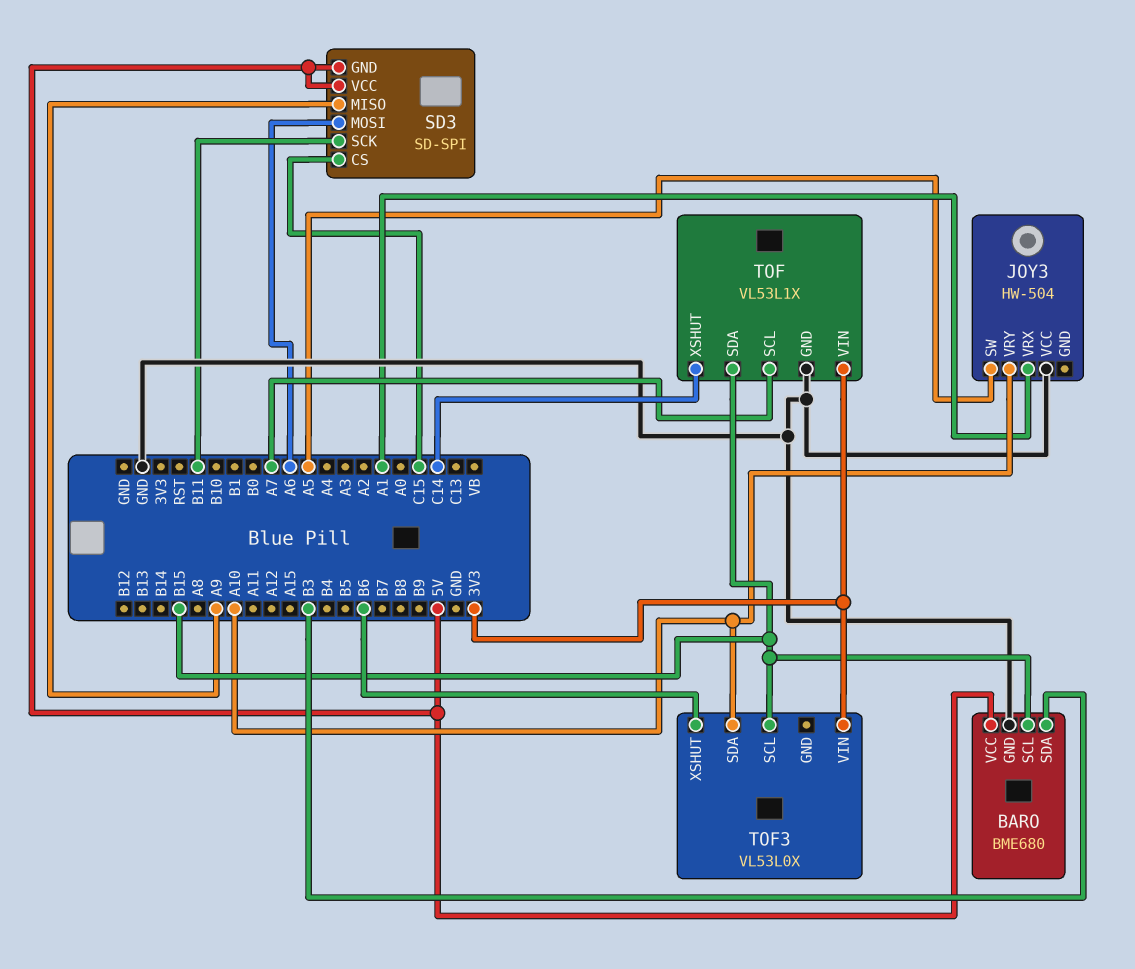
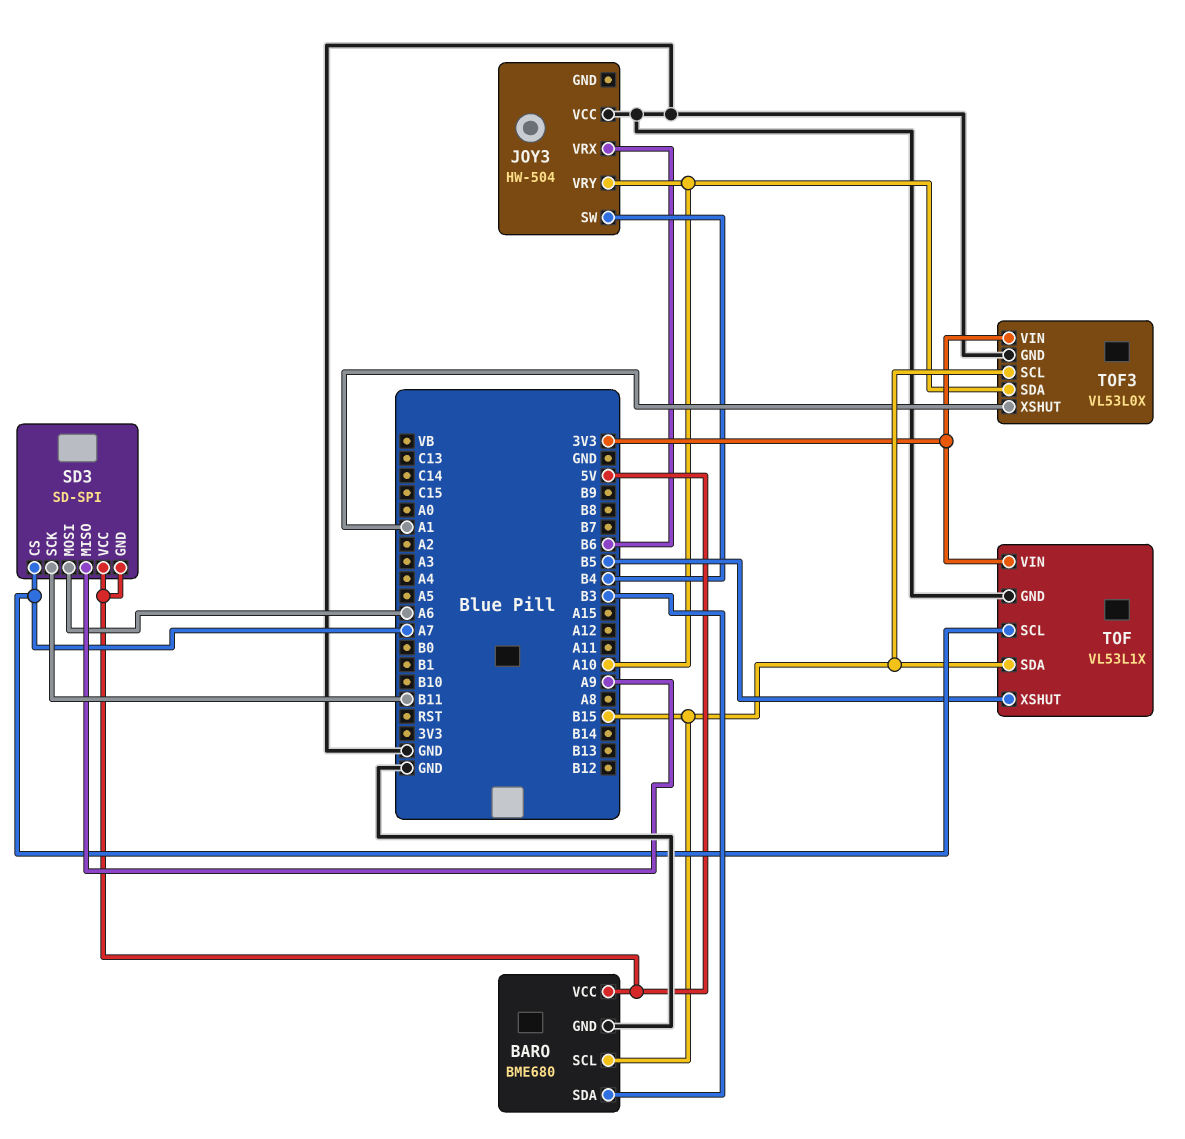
JOY3 pin SW: A5 -> B4
JOY3 pin VRX: A1 -> B6
SD3 pin CS: C15 -> A7
TOF pin XSHUT: C14 -> B5
TOF3 pin GND: none -> GND
TOF3 pin XSHUT: B6 -> A1

